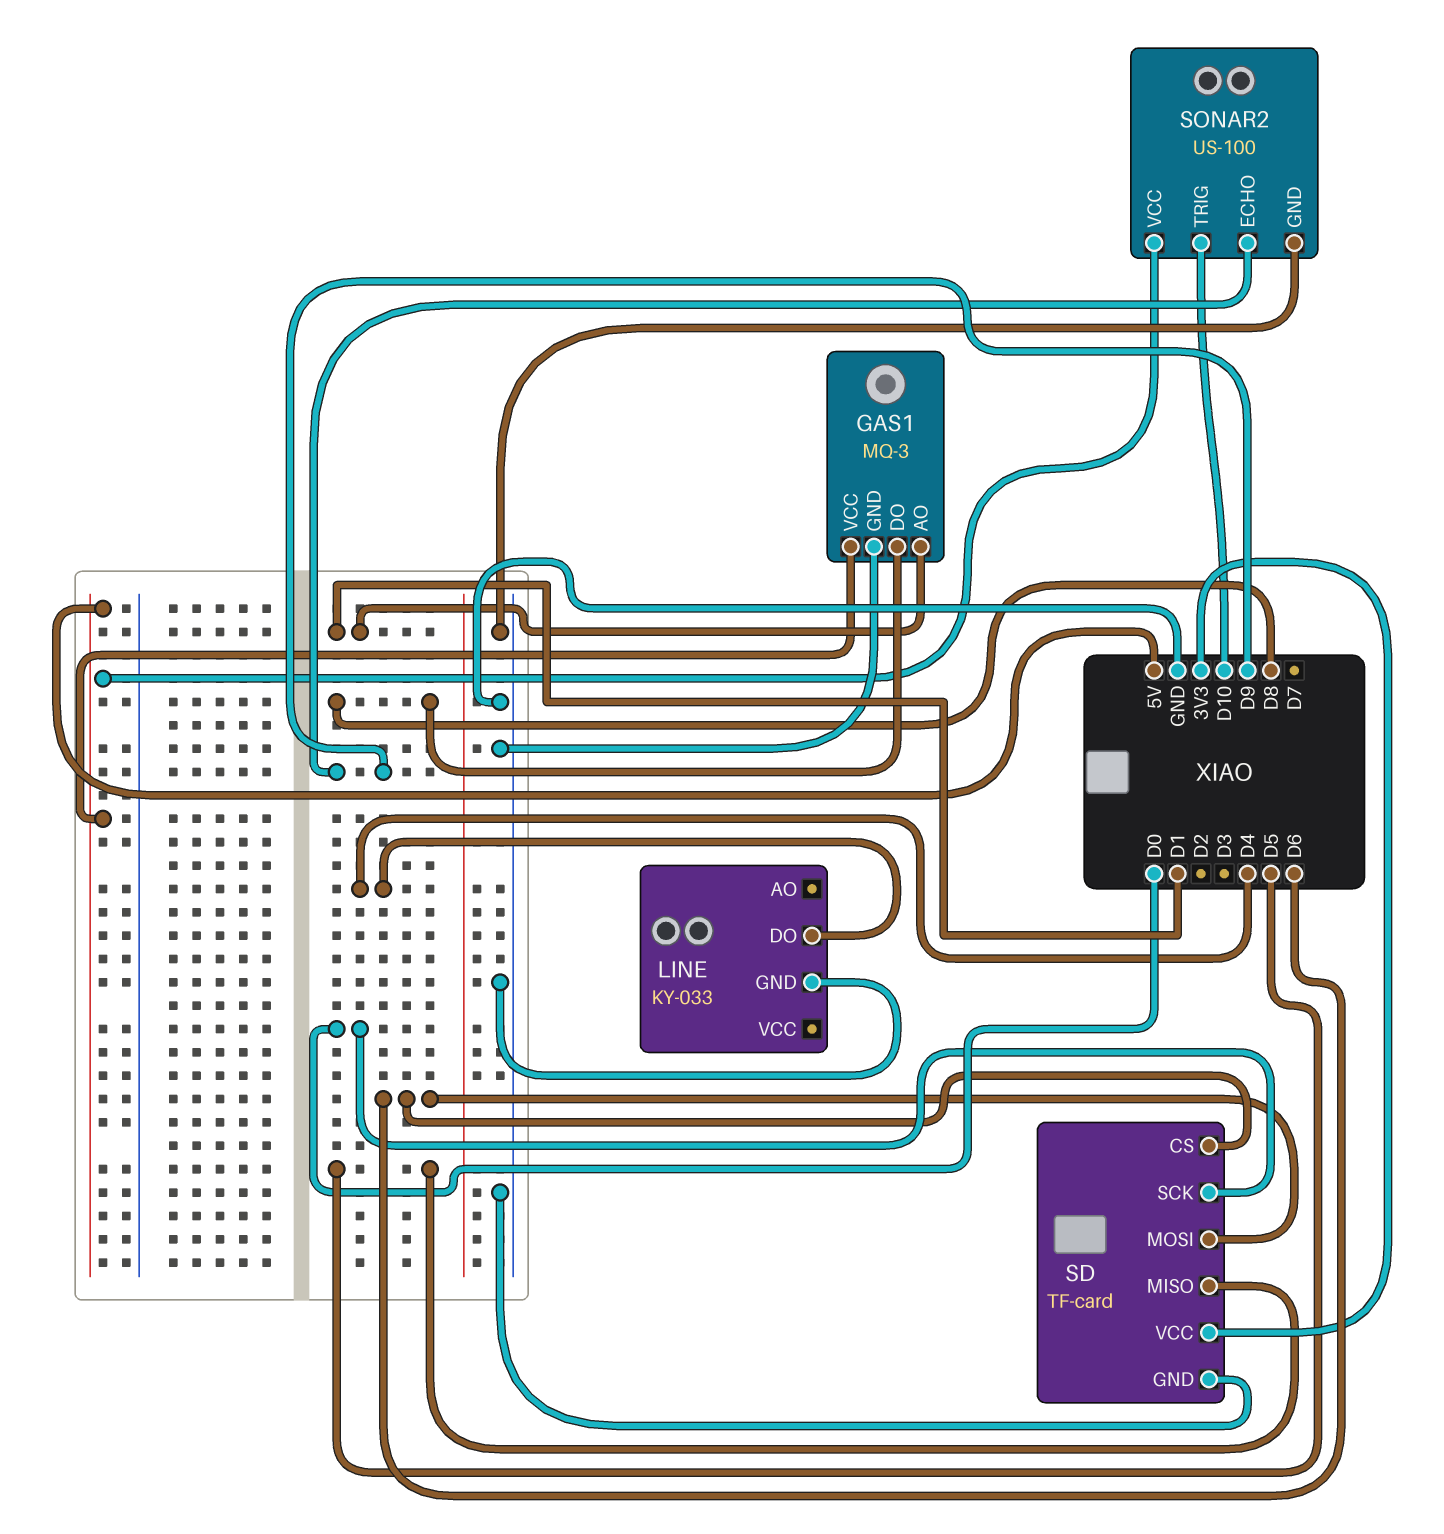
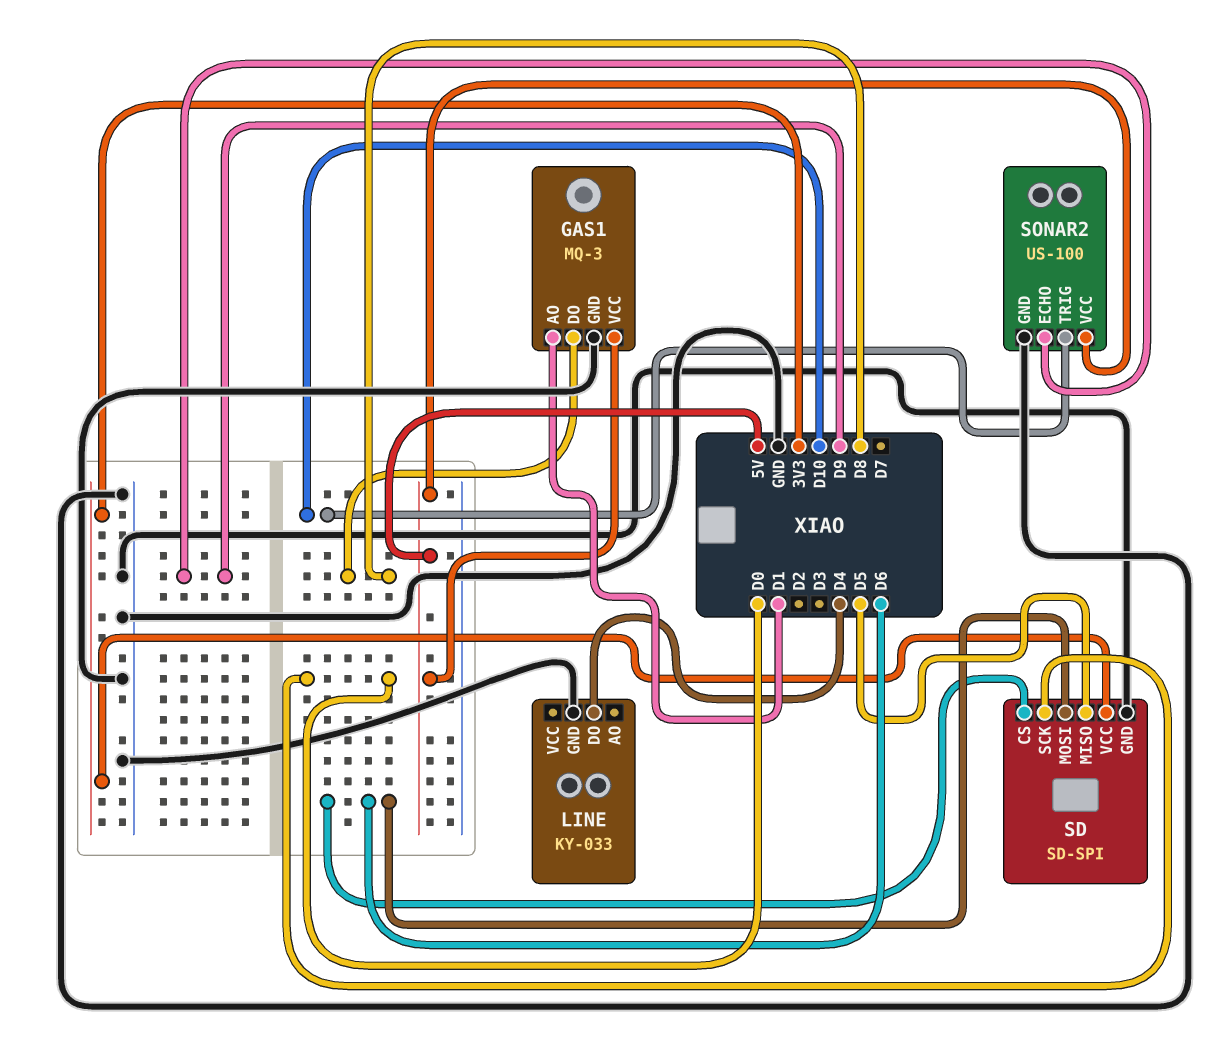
SD: TF-card -> SD-SPI

